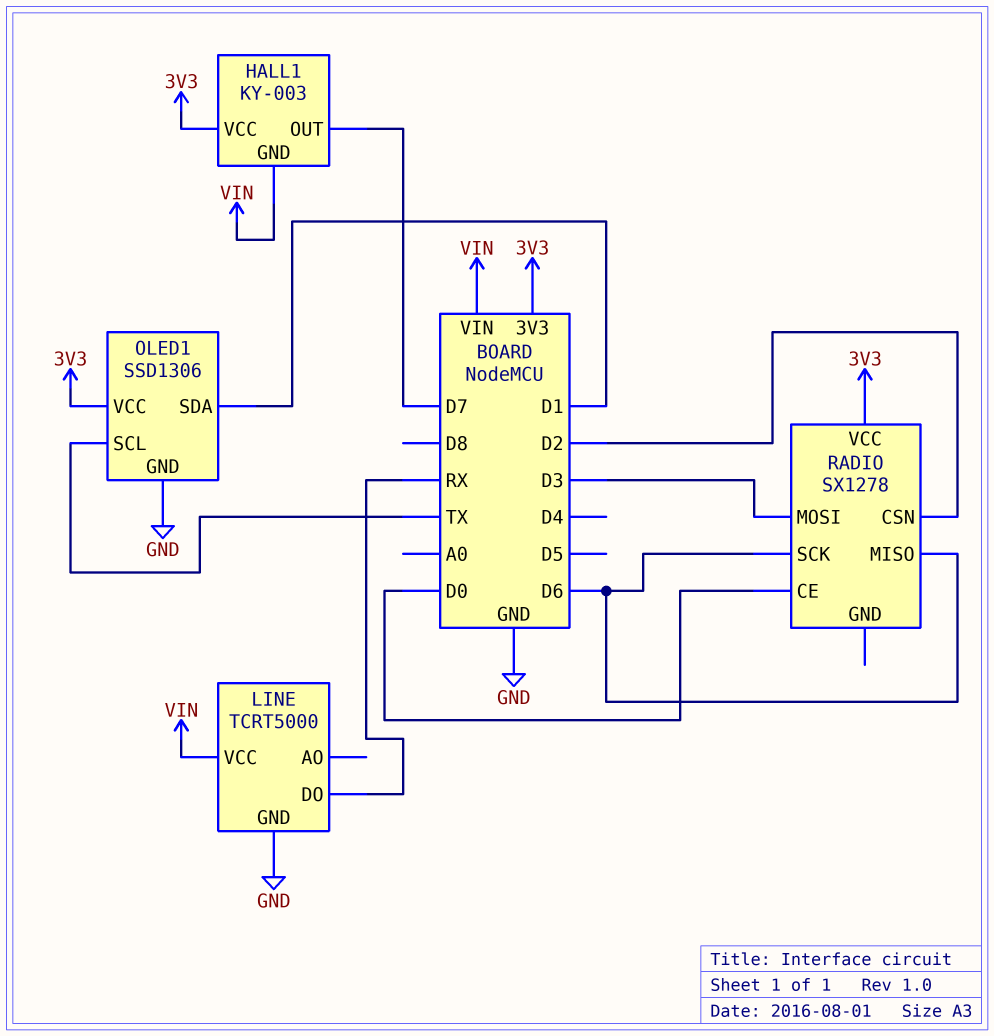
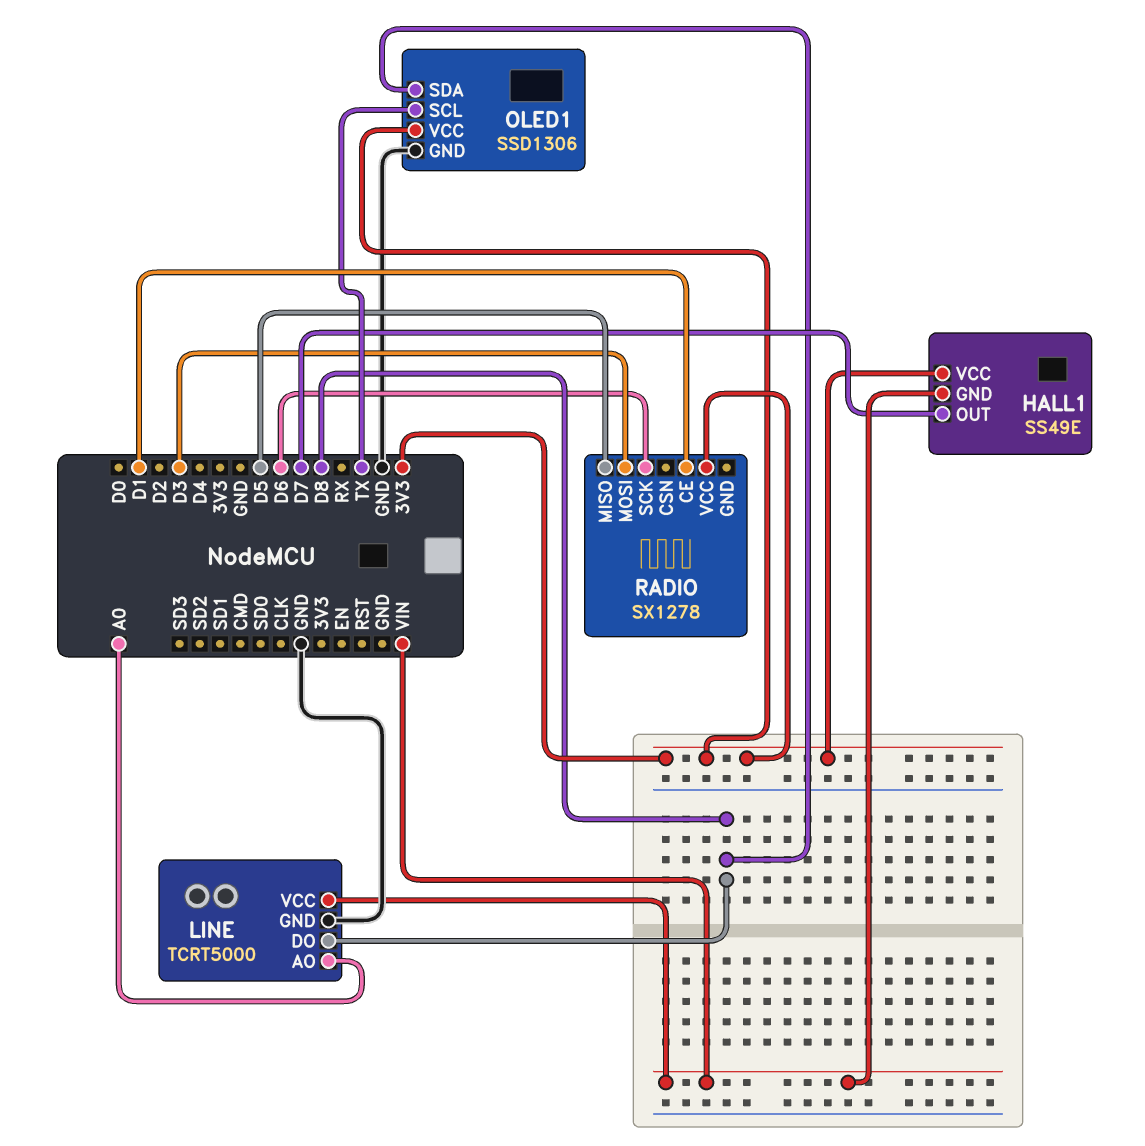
HALL1: KY-003 -> SS49E
LINE pin AO: none -> A0
LINE pin DO: RX -> D8
OLED1 pin SDA: D1 -> D8
RADIO pin CE: D0 -> D1
RADIO pin CSN: D2 -> none
RADIO pin MISO: D6 -> D5

